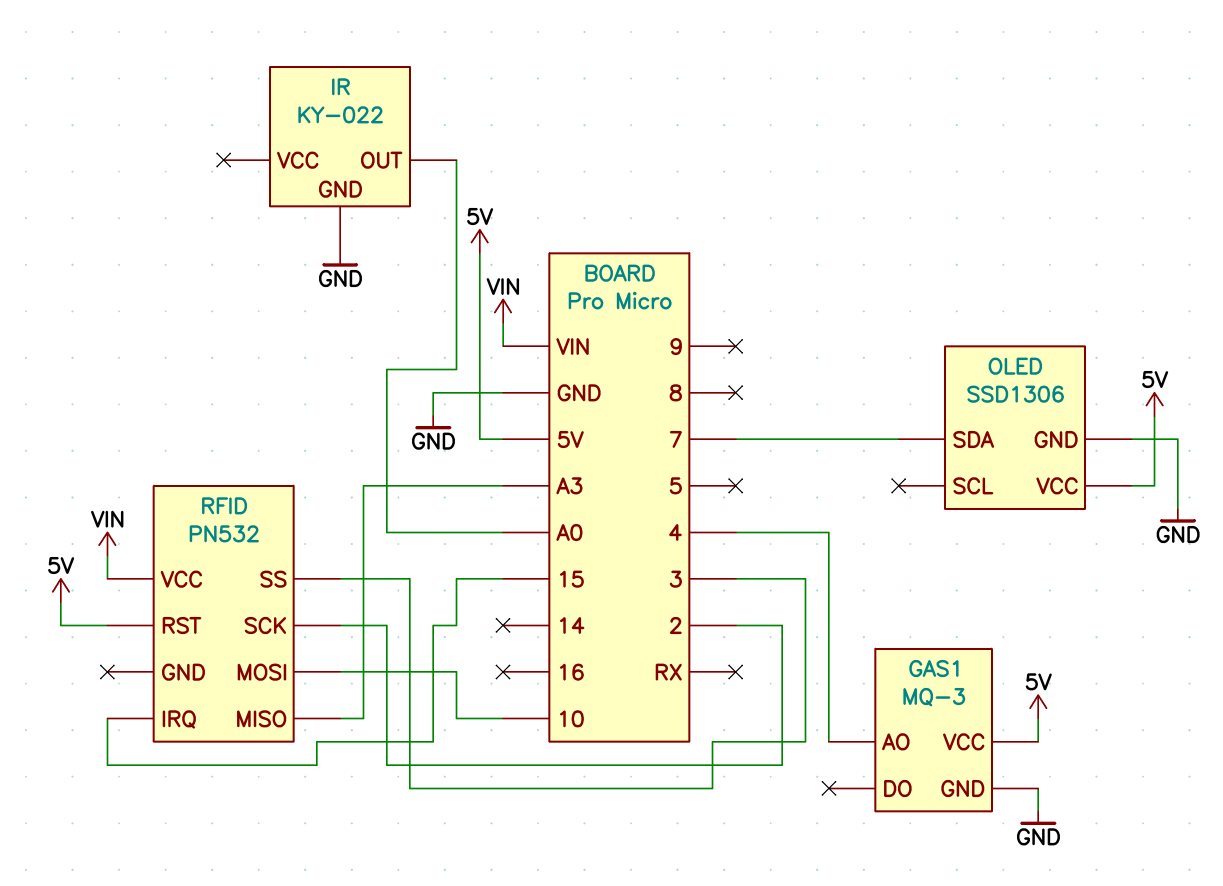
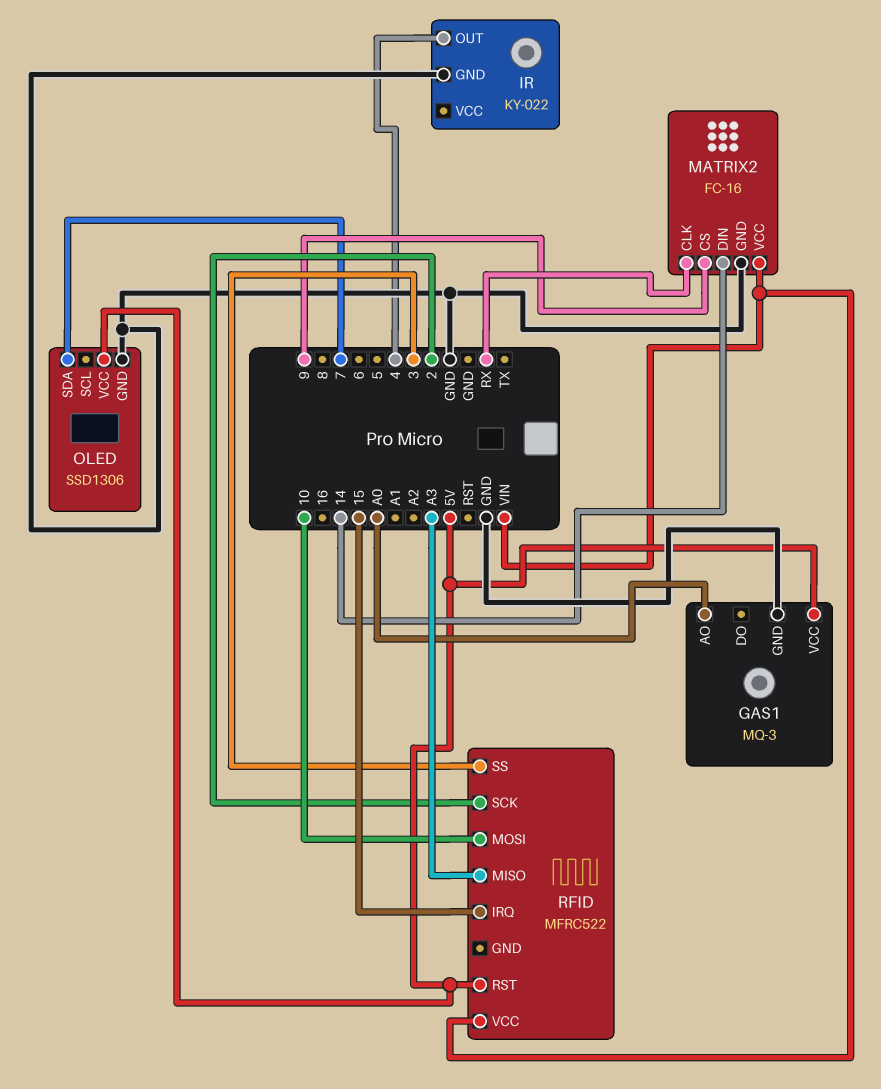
GAS1 pin AO: 4 -> A0
IR pin OUT: A0 -> 4
MATRIX2: none -> FC-16
MATRIX2 pin CLK: none -> RX
MATRIX2 pin CS: none -> 9
MATRIX2 pin DIN: none -> 14
MATRIX2 pin GND: none -> GND
MATRIX2 pin VCC: none -> VIN
RFID: PN532 -> MFRC522

